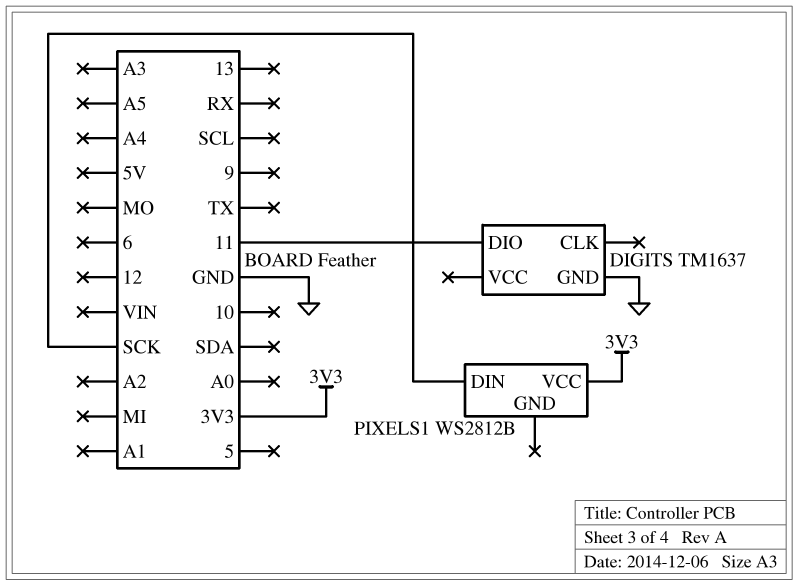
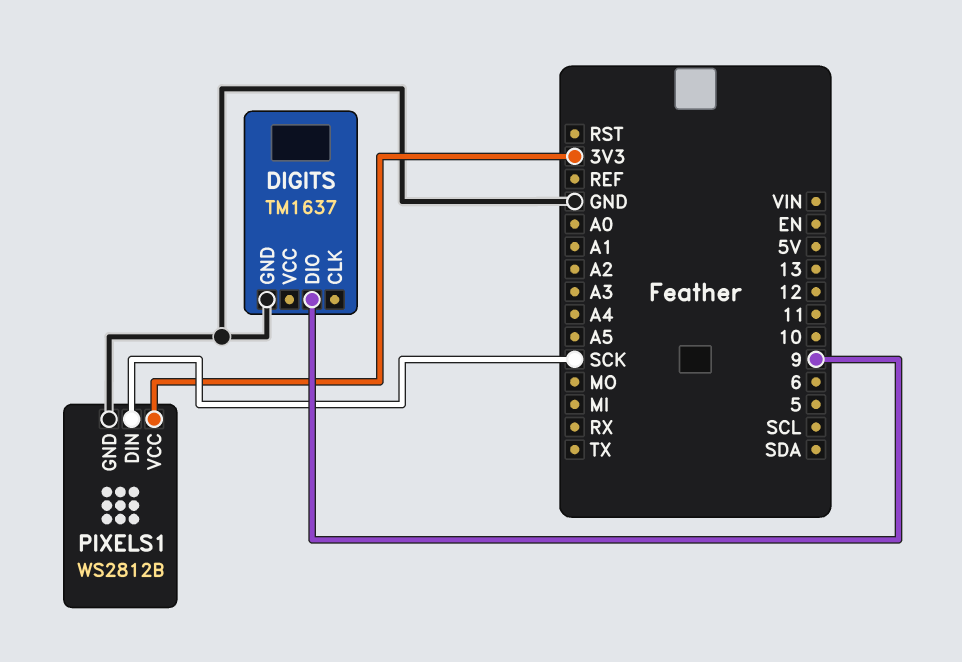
DIGITS pin DIO: 11 -> 9
PIXELS1 pin GND: none -> GND

